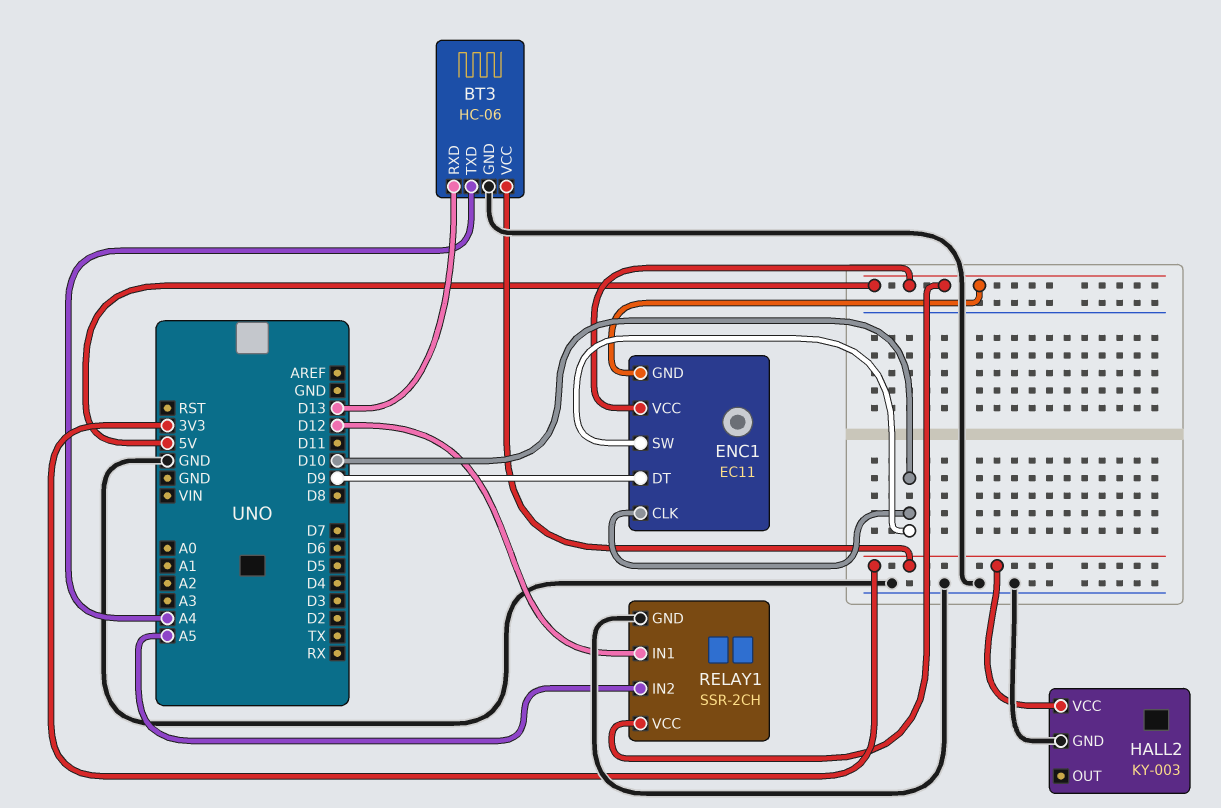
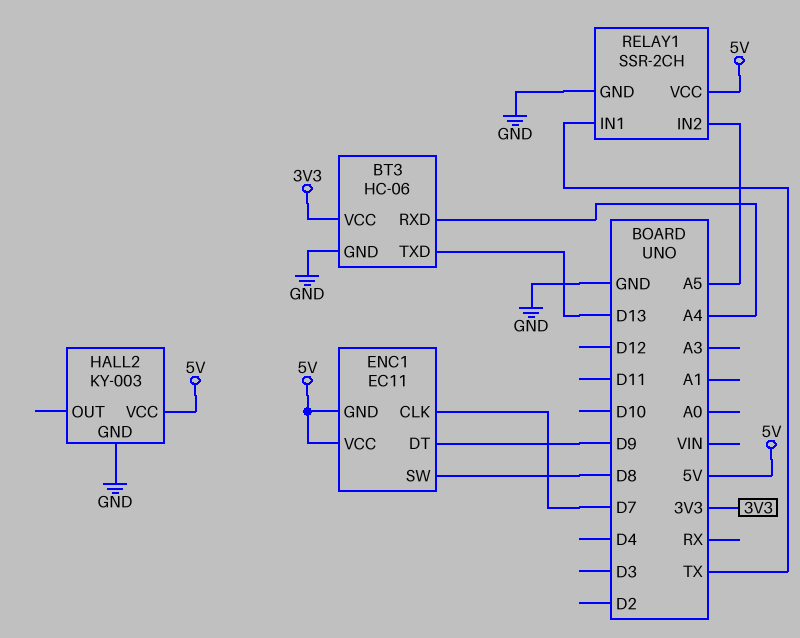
BT3 pin RXD: D13 -> A4
BT3 pin TXD: A4 -> D13
ENC1 pin CLK: D10 -> D7
ENC1 pin SW: D10 -> D8
HALL2 pin VCC: 3V3 -> 5V
RELAY1 pin IN1: D12 -> TX

